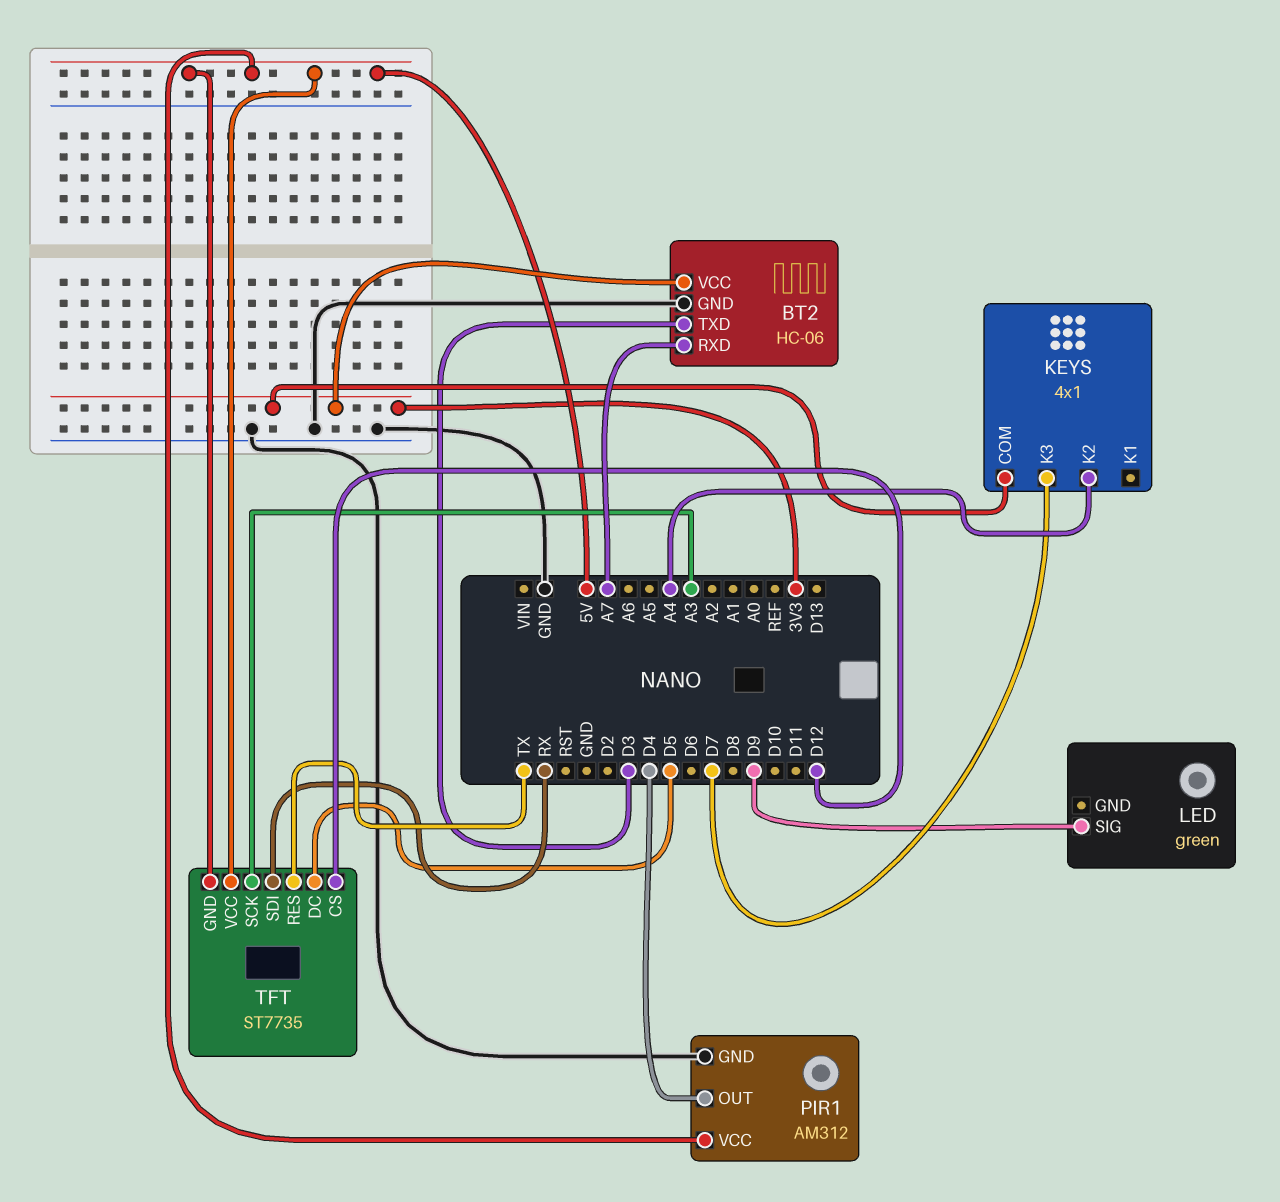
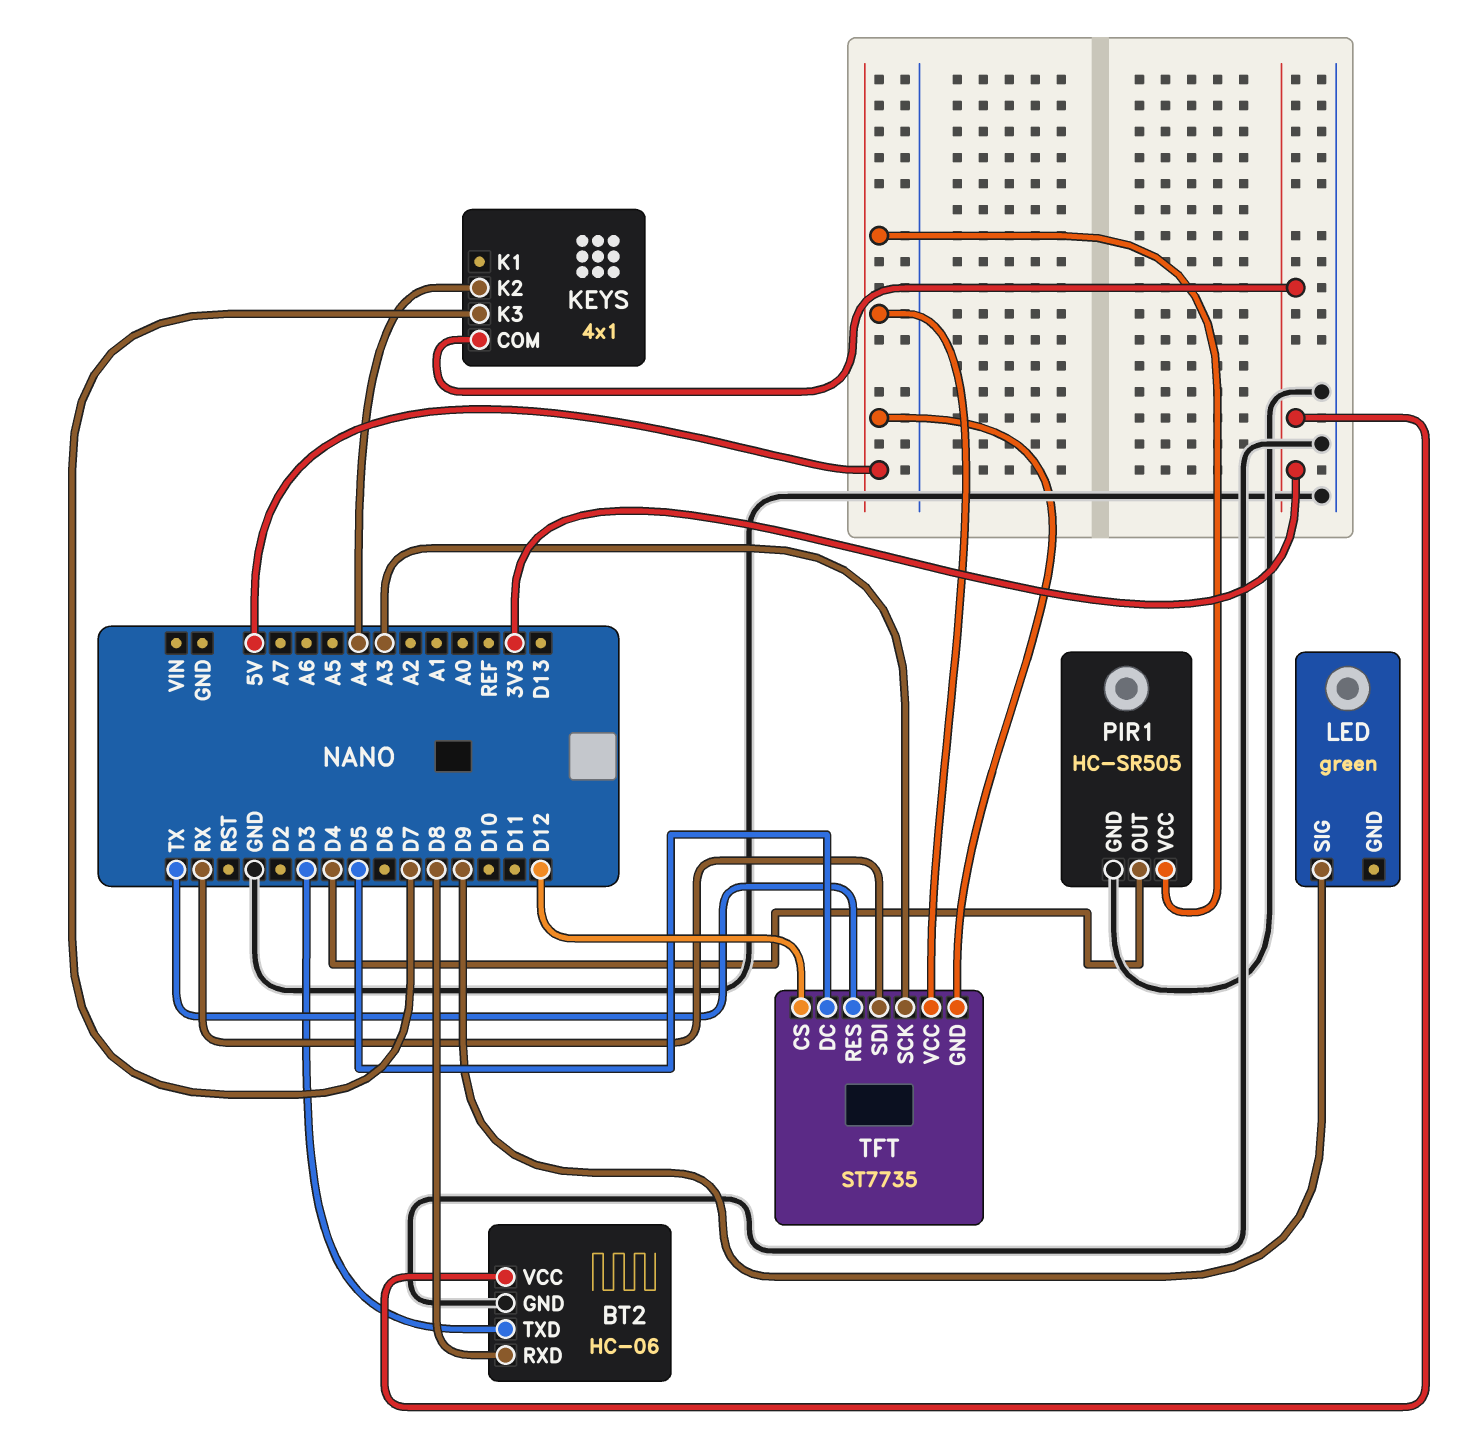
BT2 pin RXD: A7 -> D8
PIR1: AM312 -> HC-SR505

